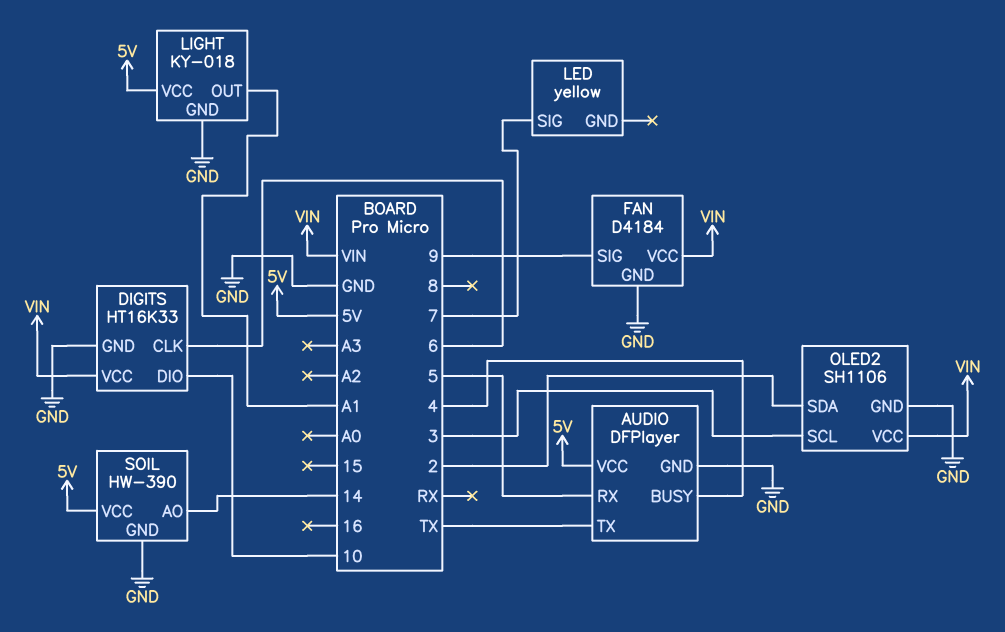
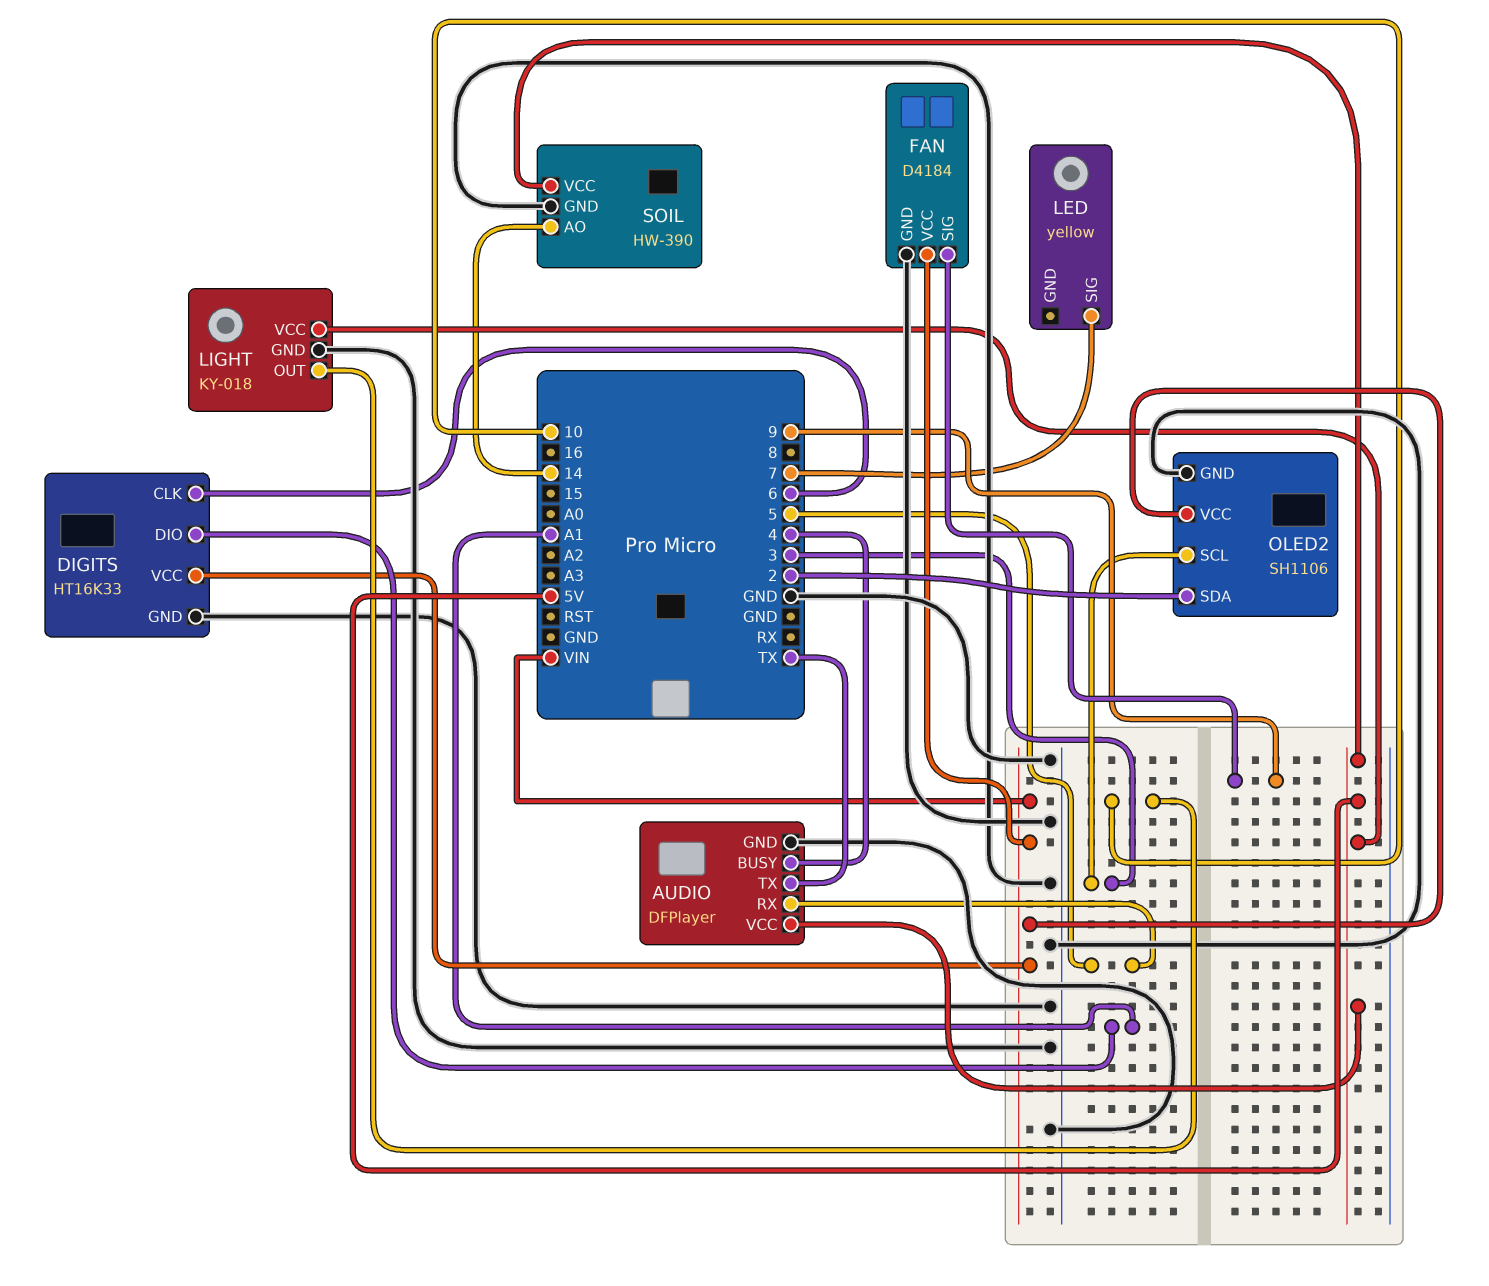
DIGITS pin DIO: 10 -> A1
LIGHT pin OUT: A1 -> 10

